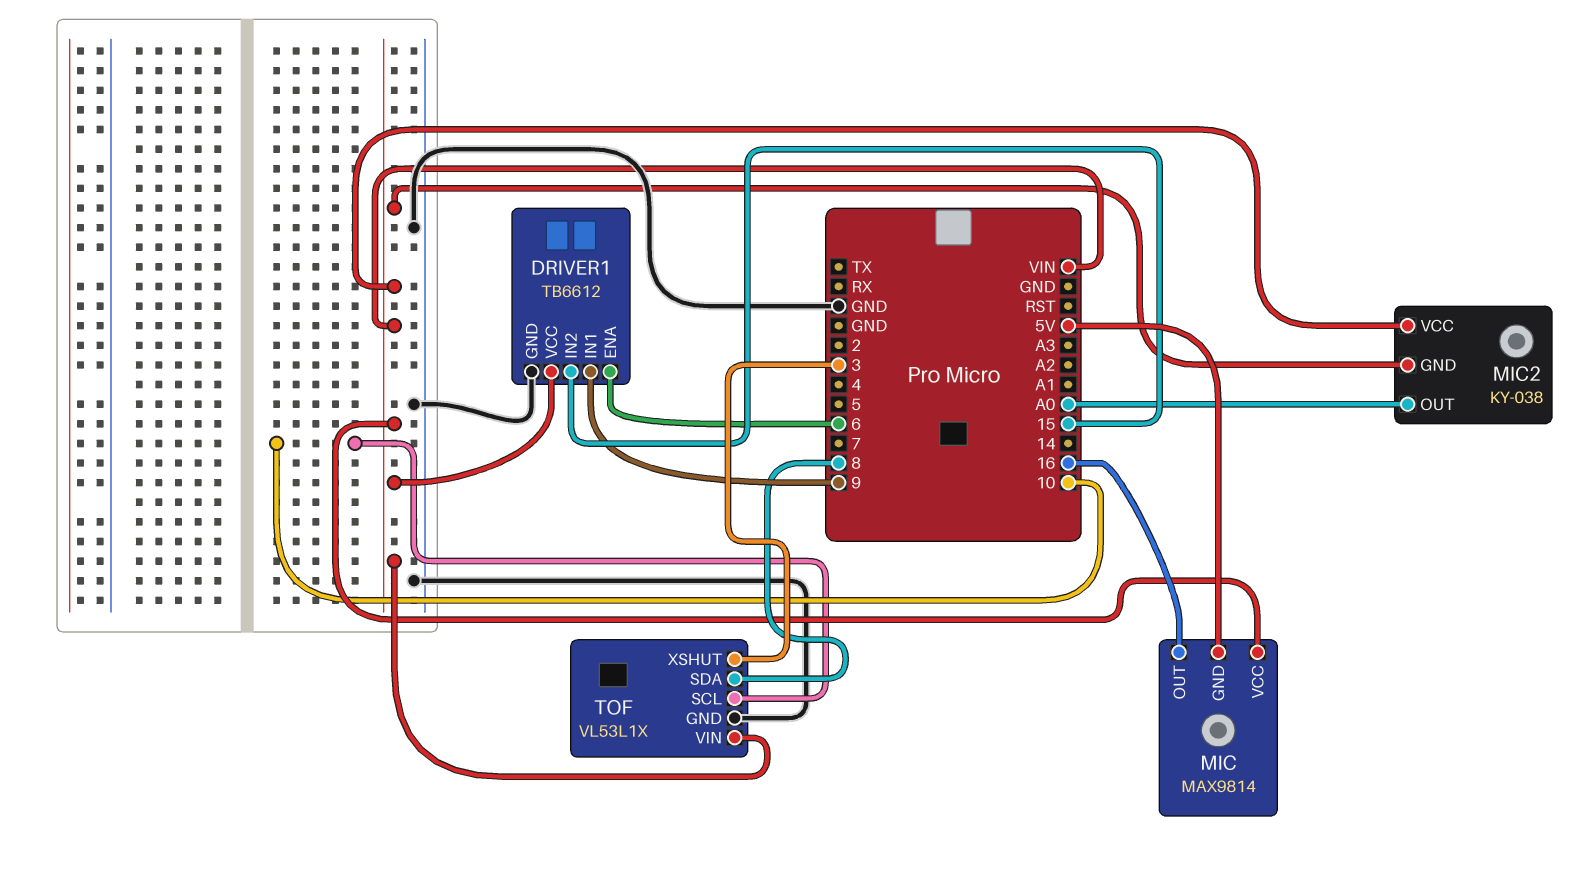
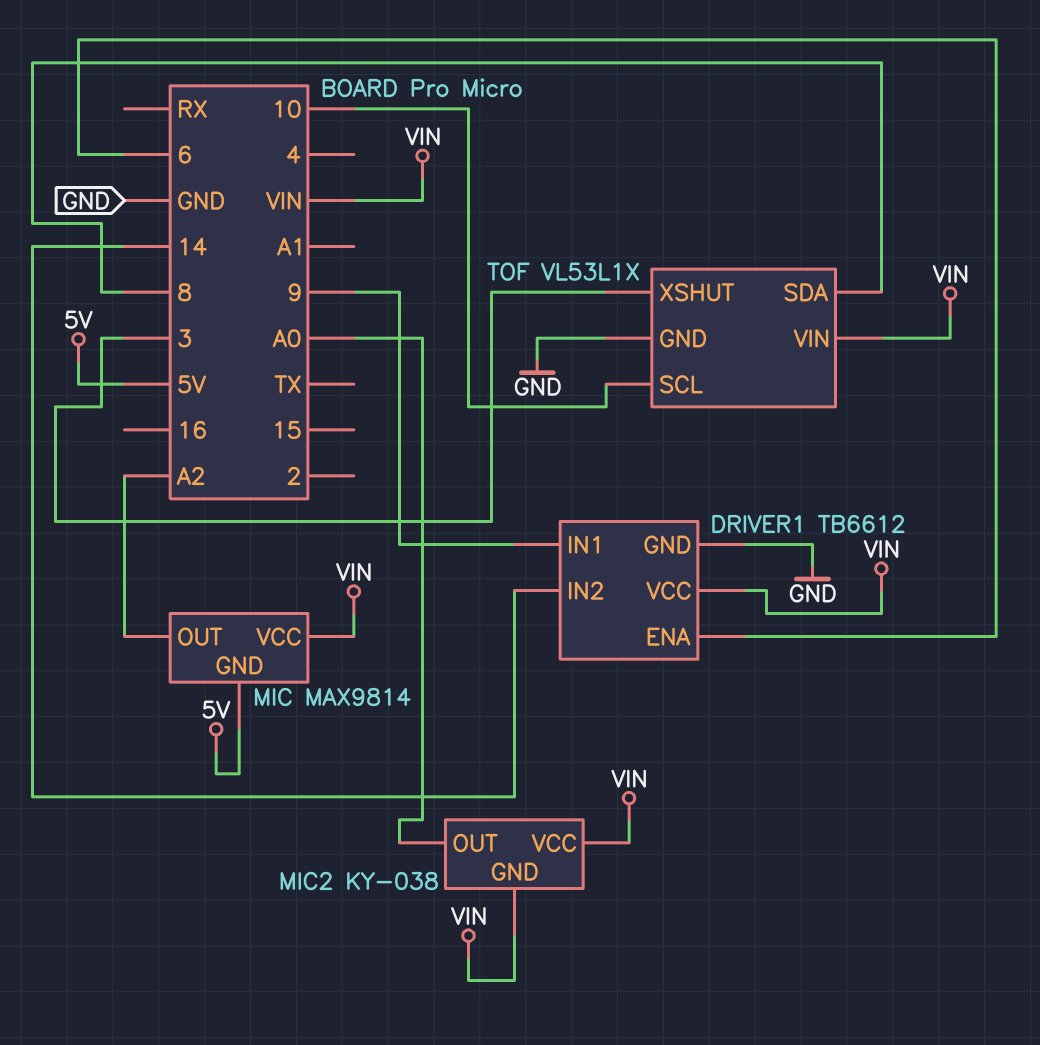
DRIVER1 pin IN2: 15 -> 14
MIC pin OUT: 16 -> A2

